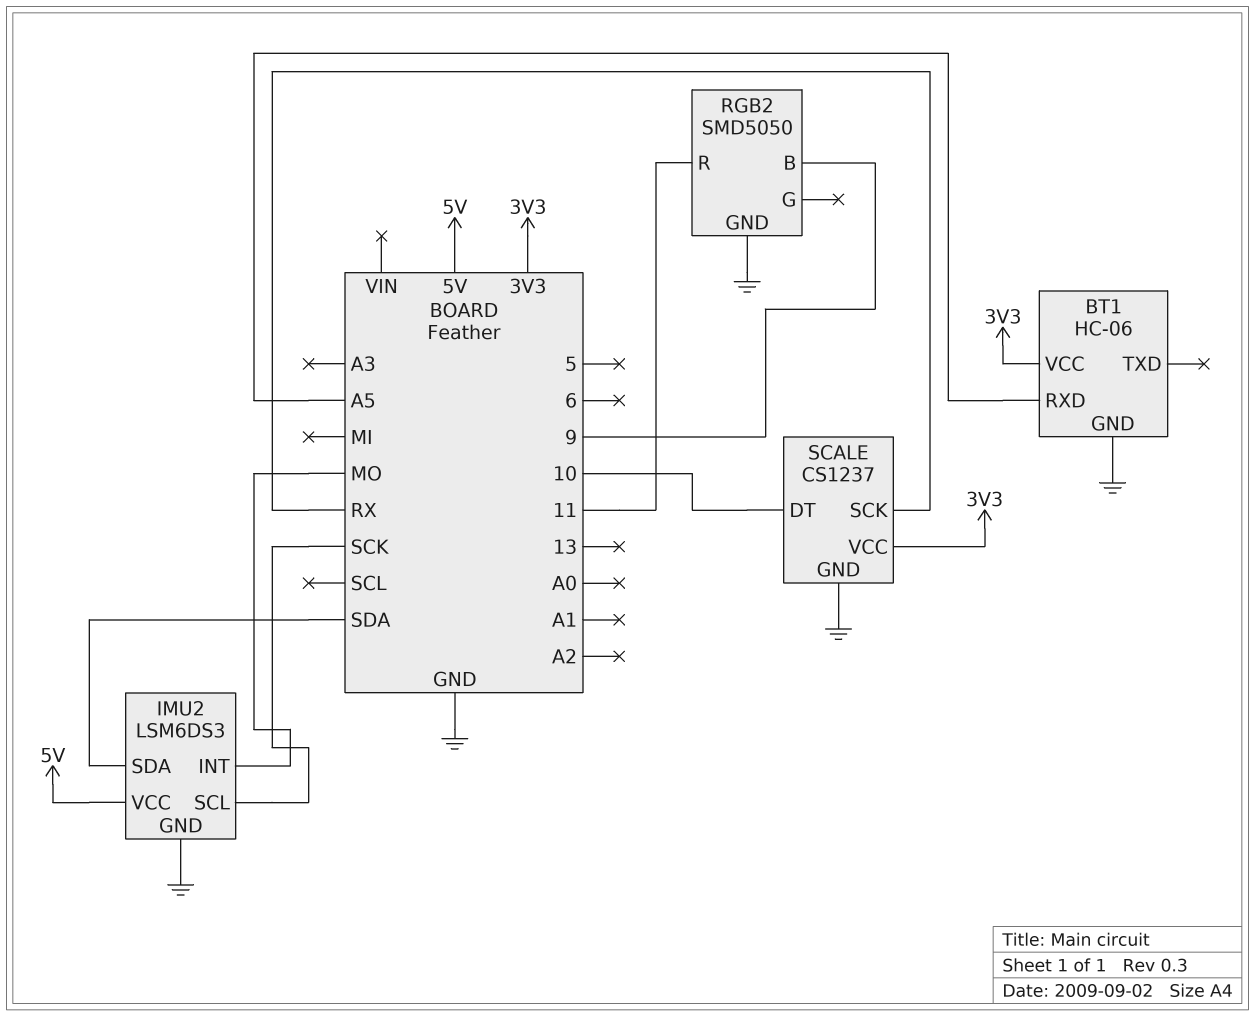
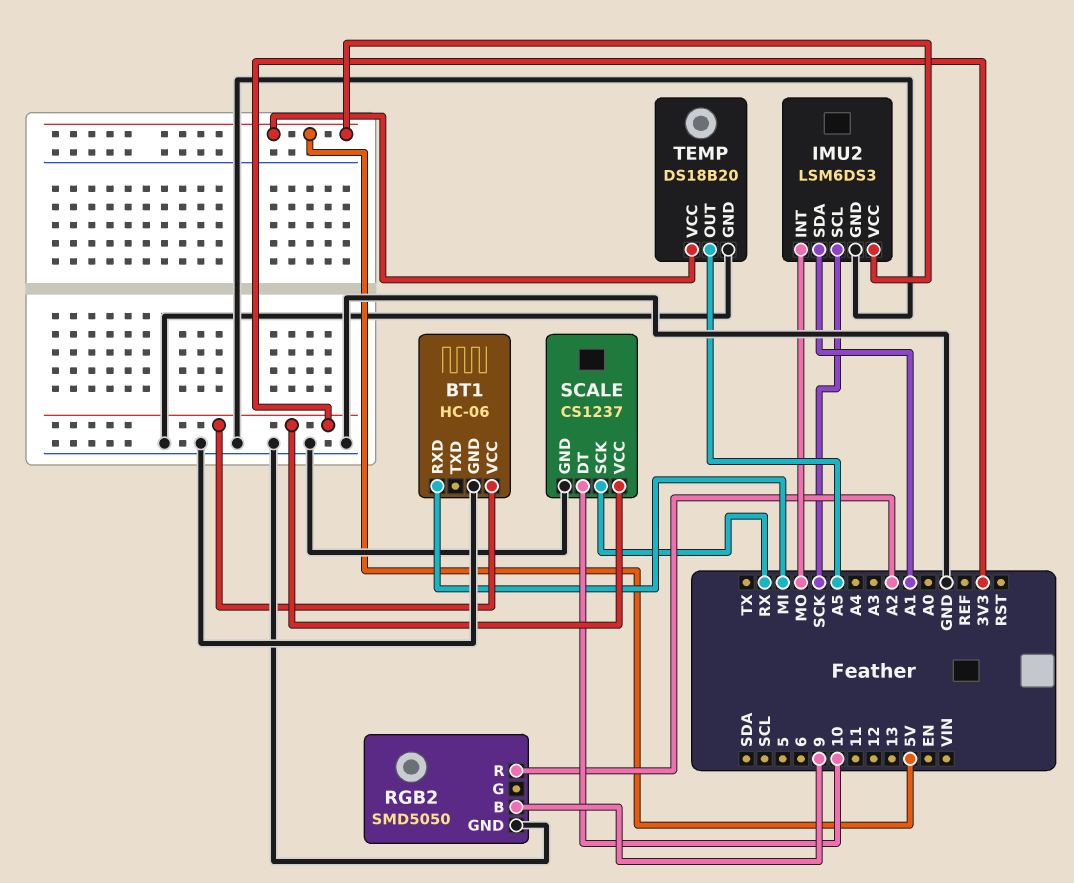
BT1 pin RXD: A5 -> MI
IMU2 pin SDA: SDA -> A1
RGB2 pin R: 11 -> A2
TEMP: none -> DS18B20
TEMP pin GND: none -> GND
TEMP pin OUT: none -> A5
TEMP pin VCC: none -> 5V

